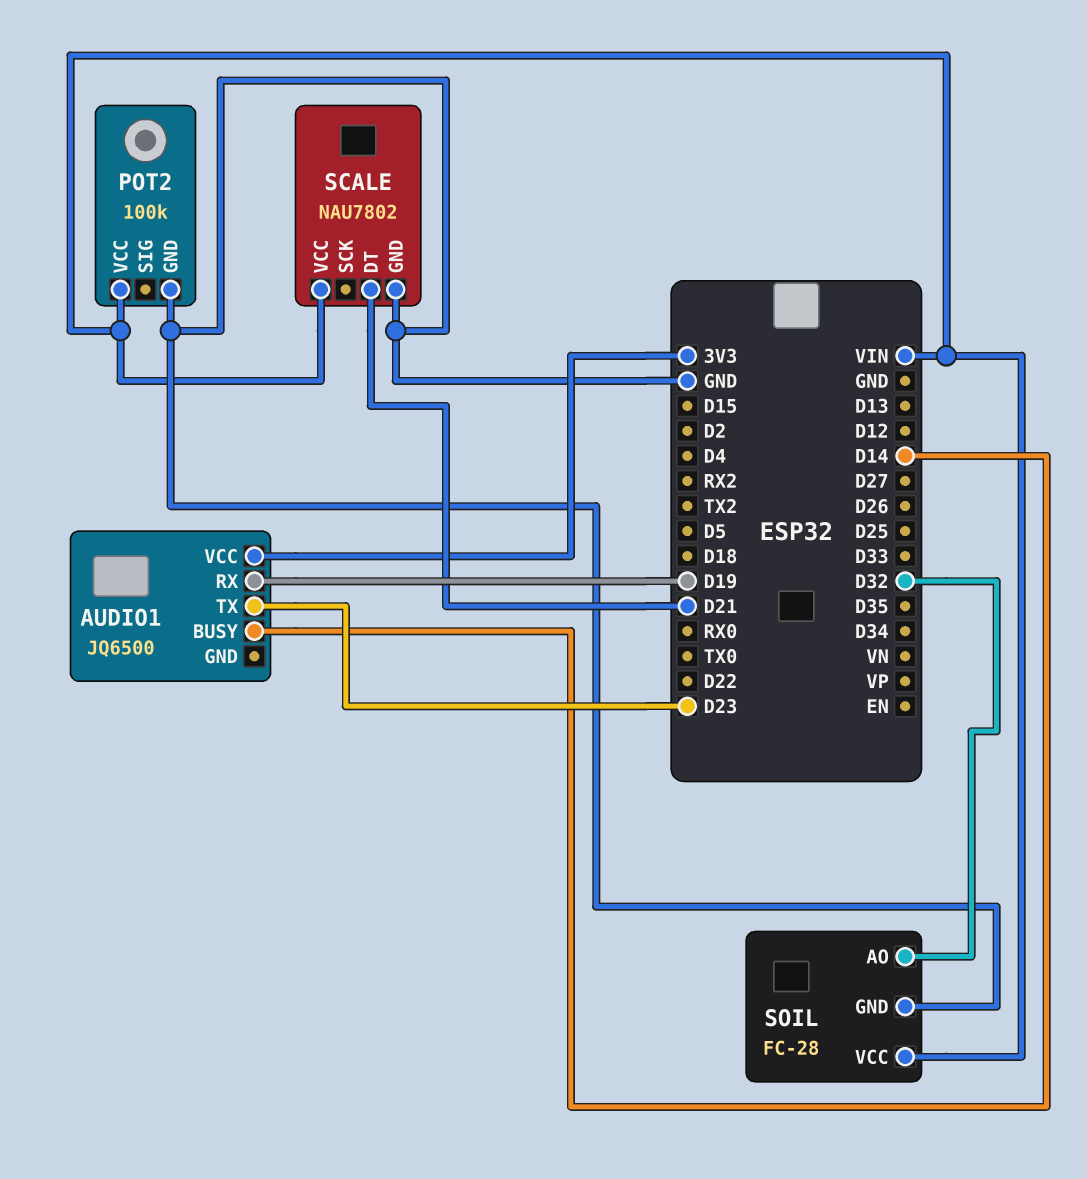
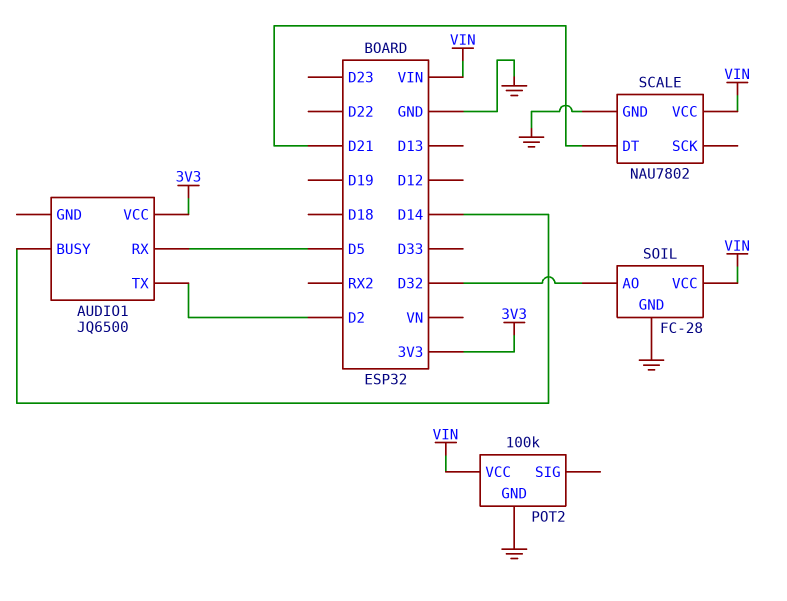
AUDIO1 pin RX: D19 -> D5
AUDIO1 pin TX: D23 -> D2

